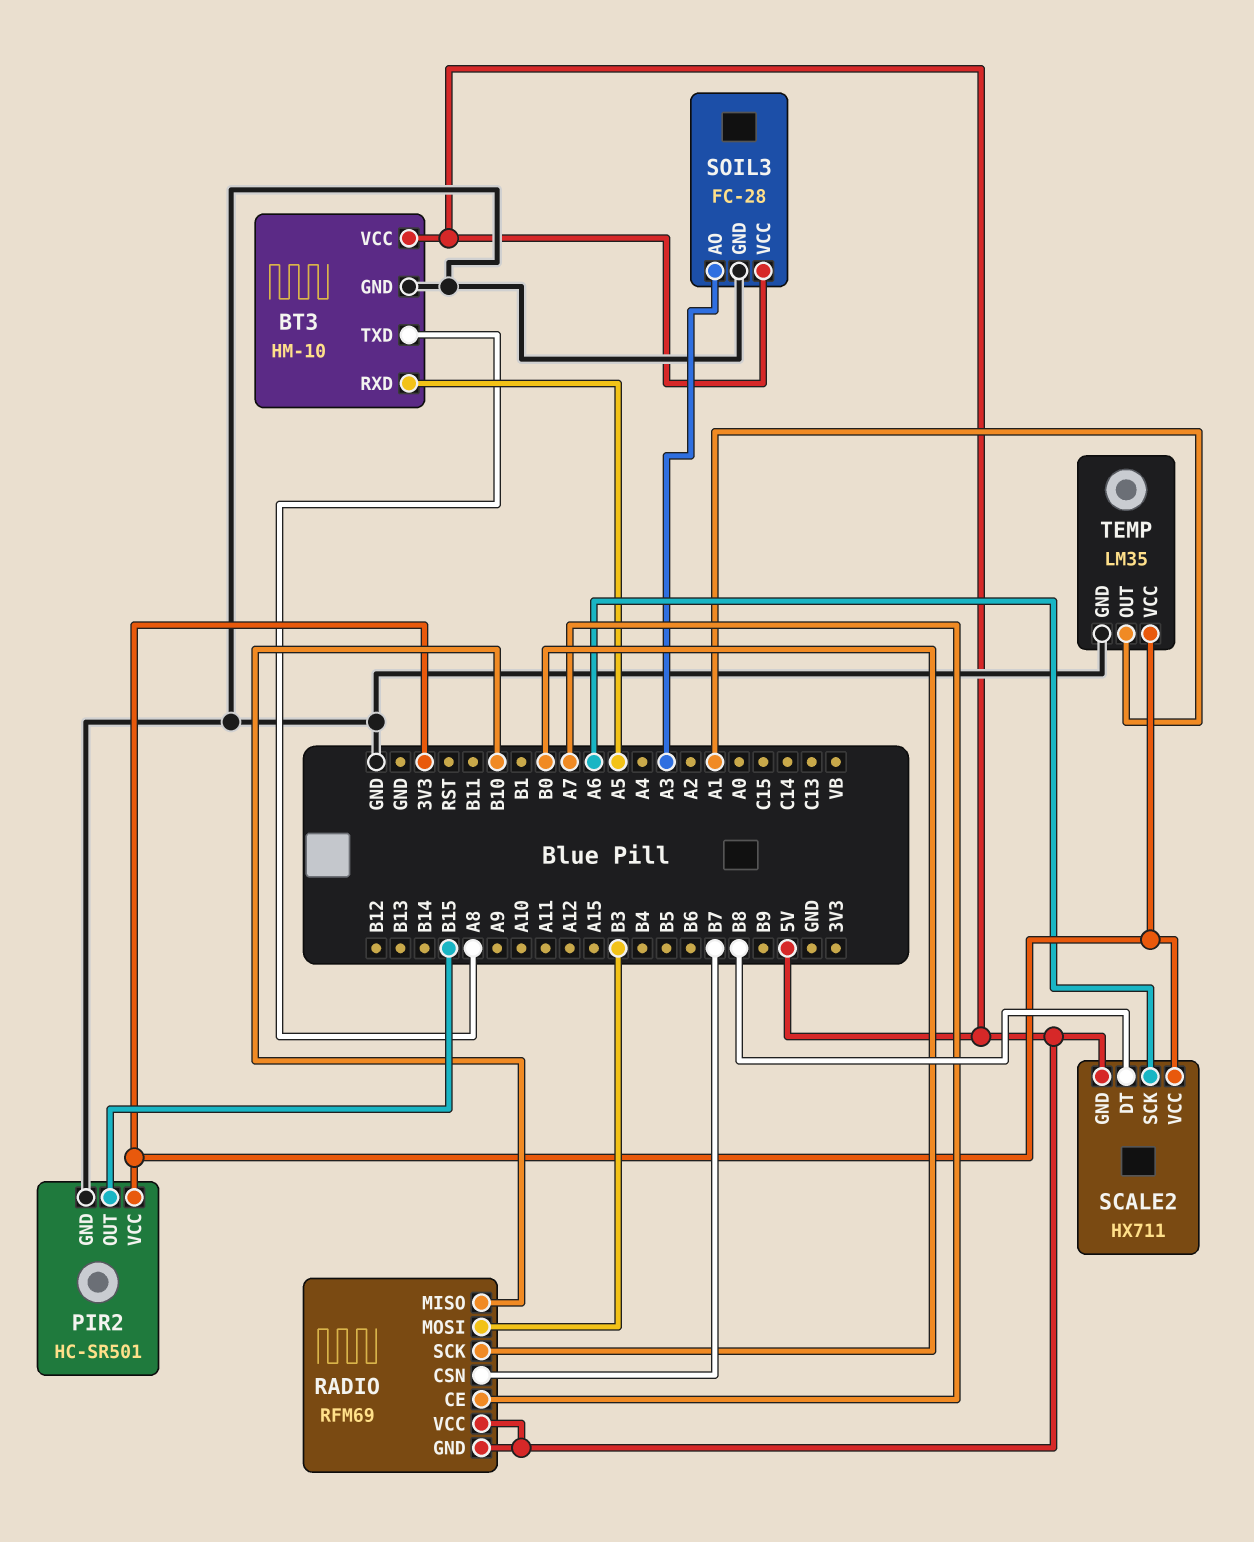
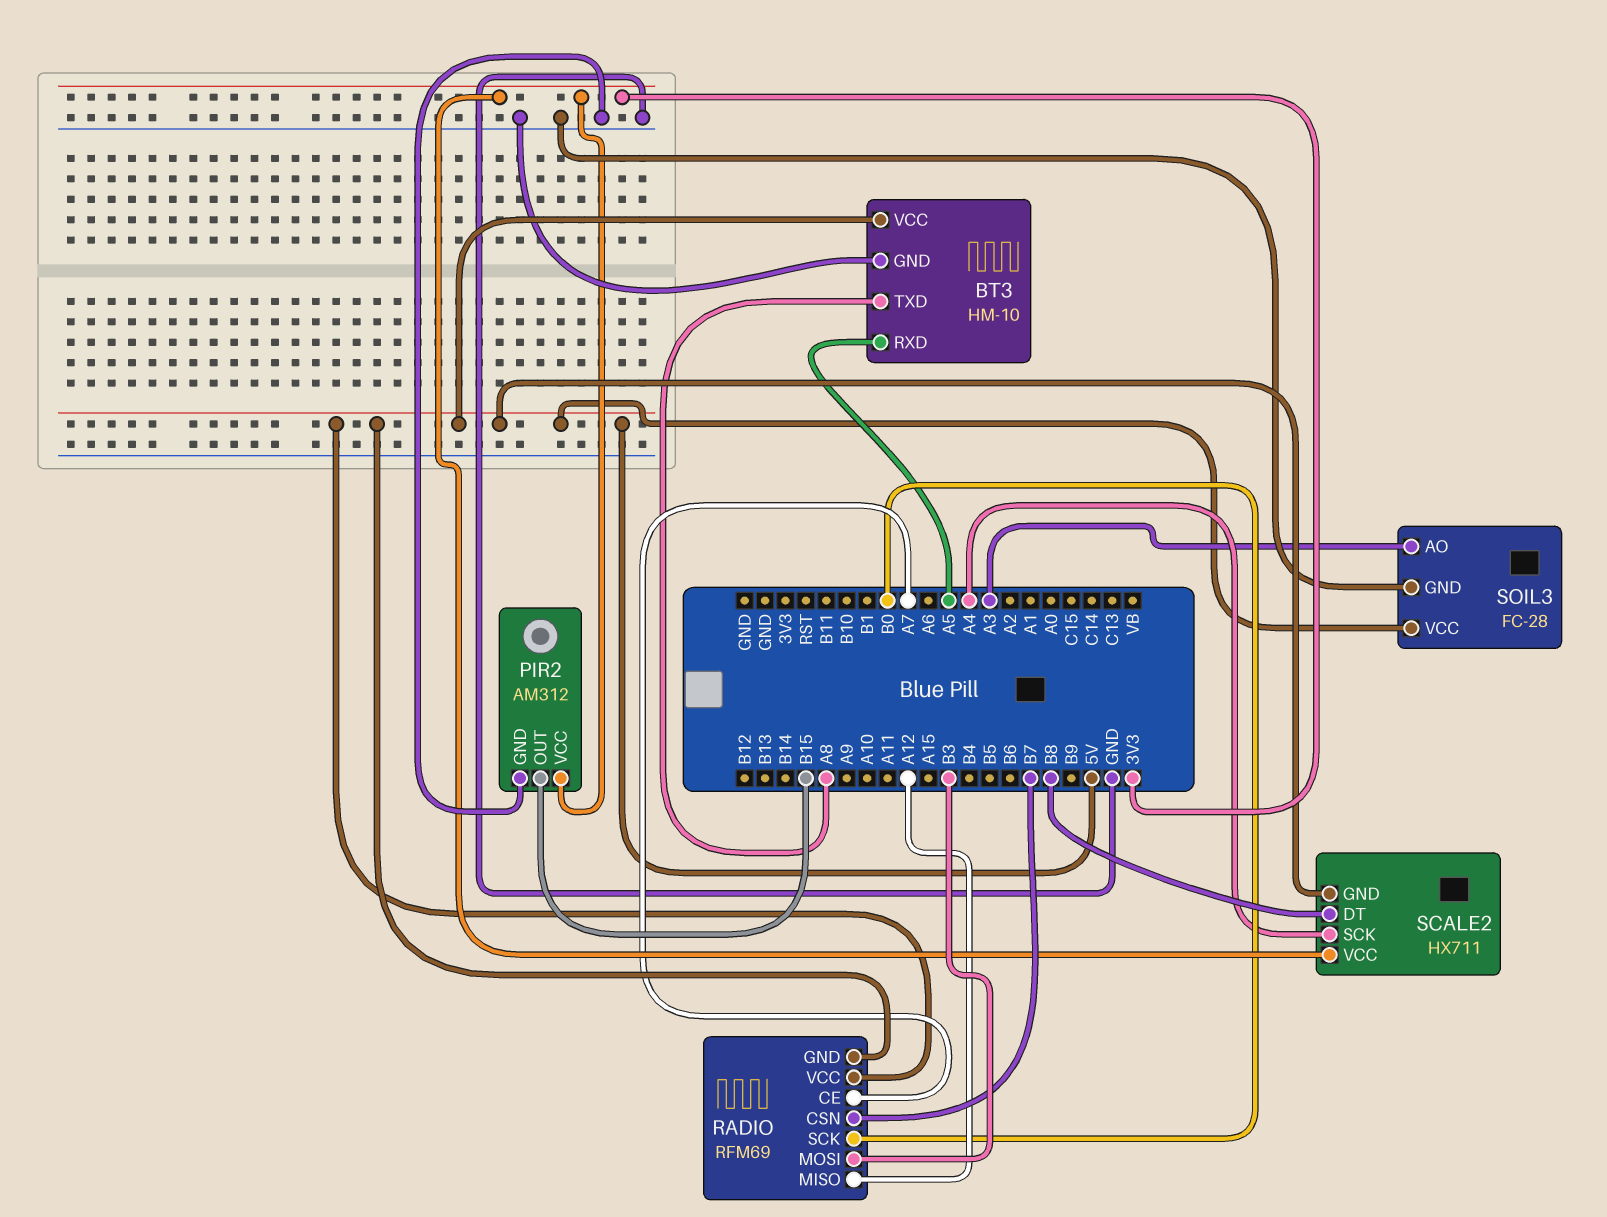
PIR2: HC-SR501 -> AM312
RADIO pin MISO: B10 -> A12
SCALE2 pin SCK: A6 -> A4
TEMP: LM35 -> none
TEMP pin GND: GND -> none
TEMP pin OUT: A1 -> none
TEMP pin VCC: 3V3 -> none

